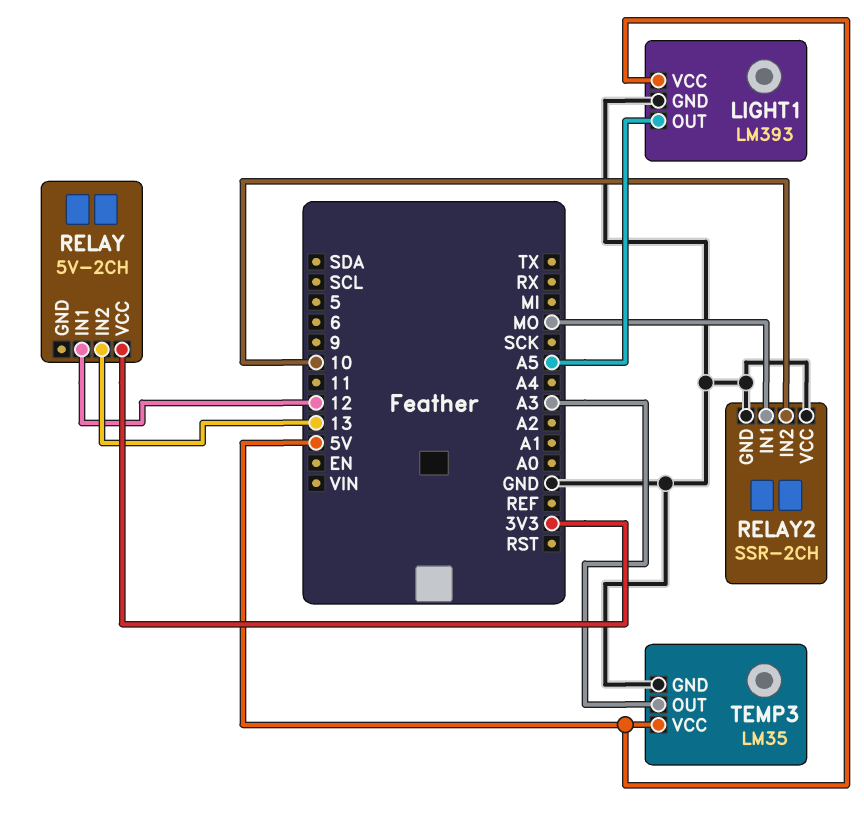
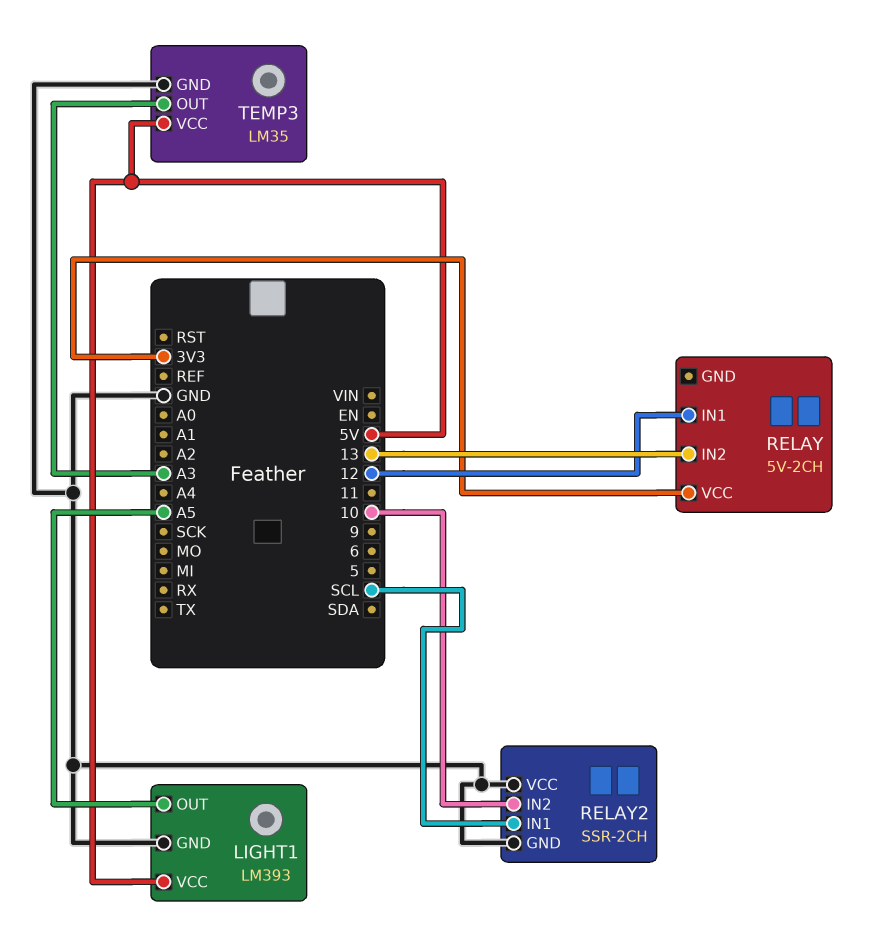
RELAY2 pin IN1: MO -> SCL

